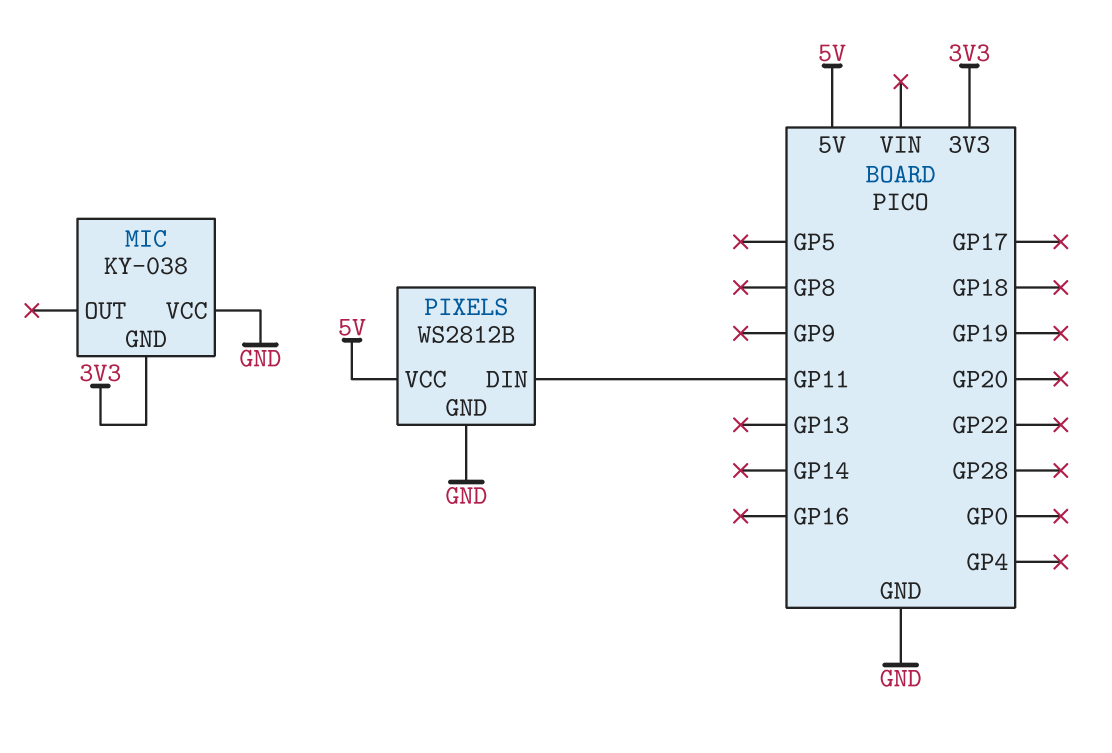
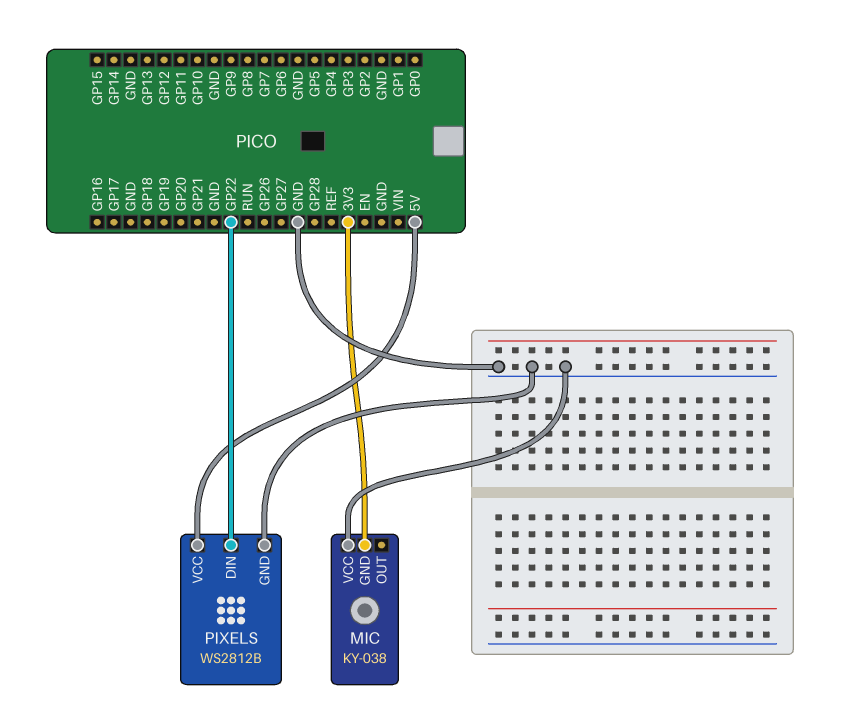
PIXELS pin DIN: GP11 -> GP22

